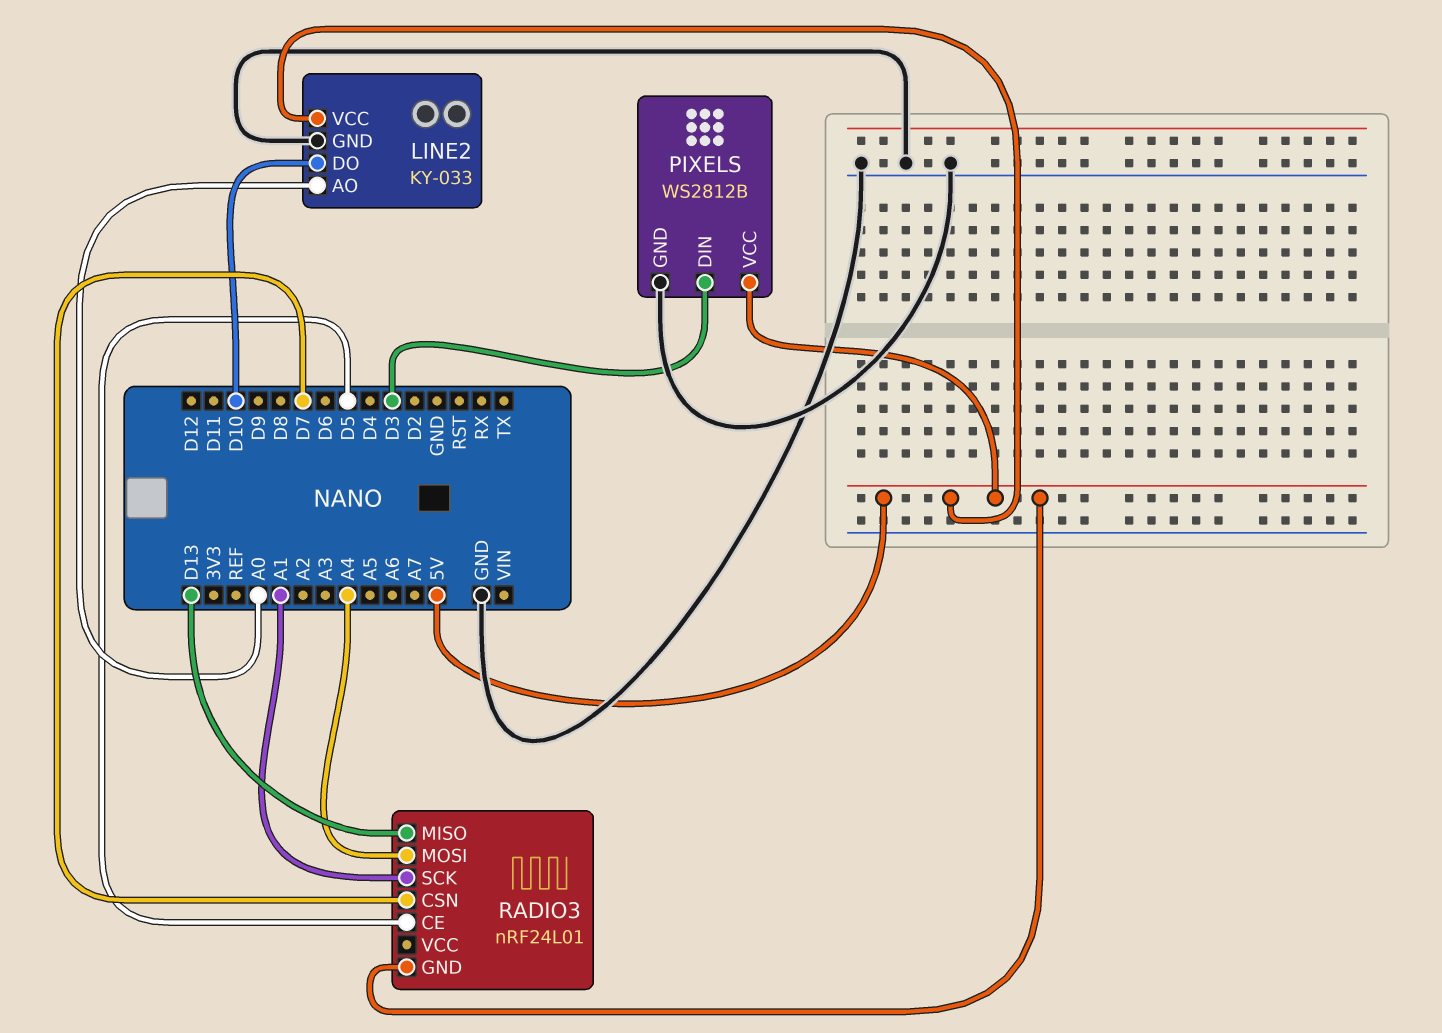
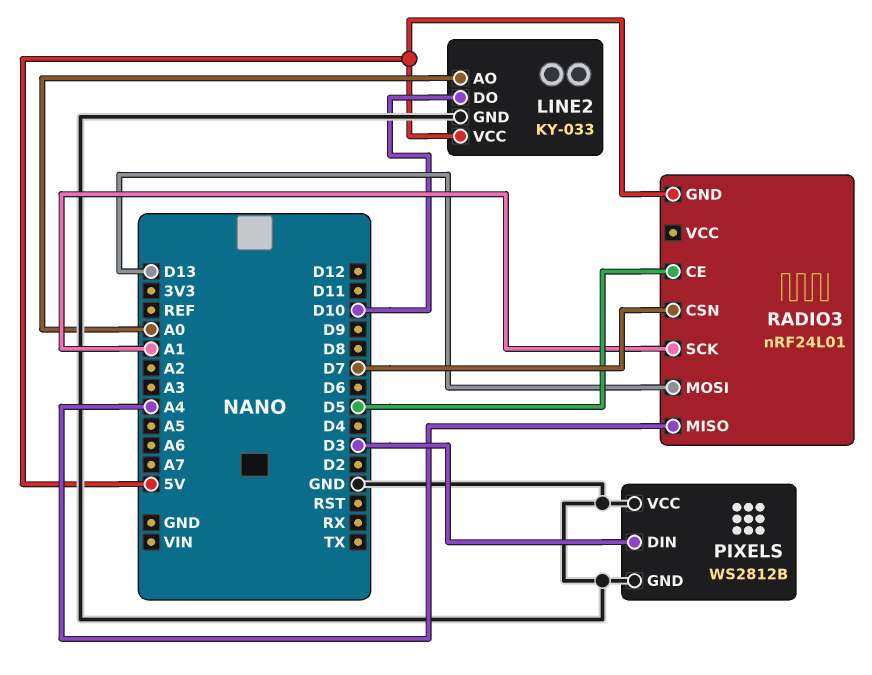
PIXELS pin VCC: 5V -> GND
RADIO3 pin MISO: D13 -> A4
RADIO3 pin MOSI: A4 -> D13

